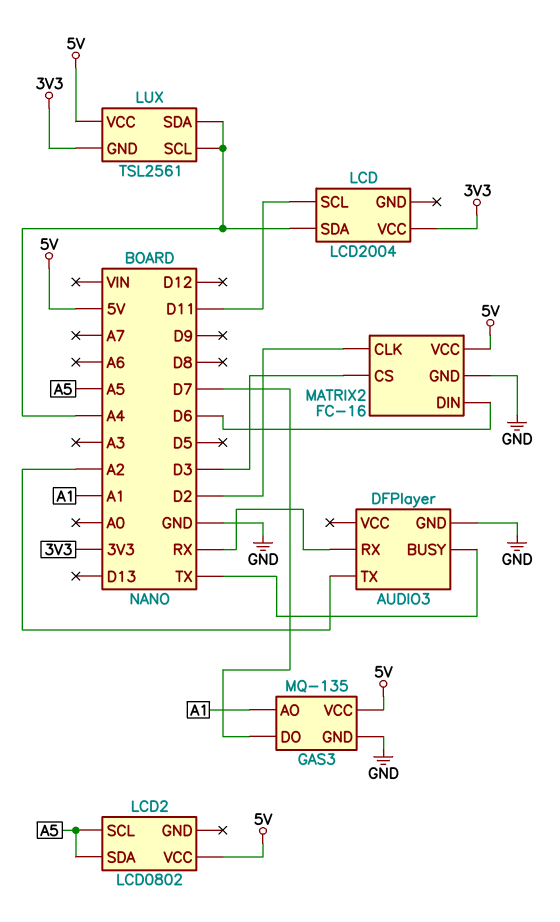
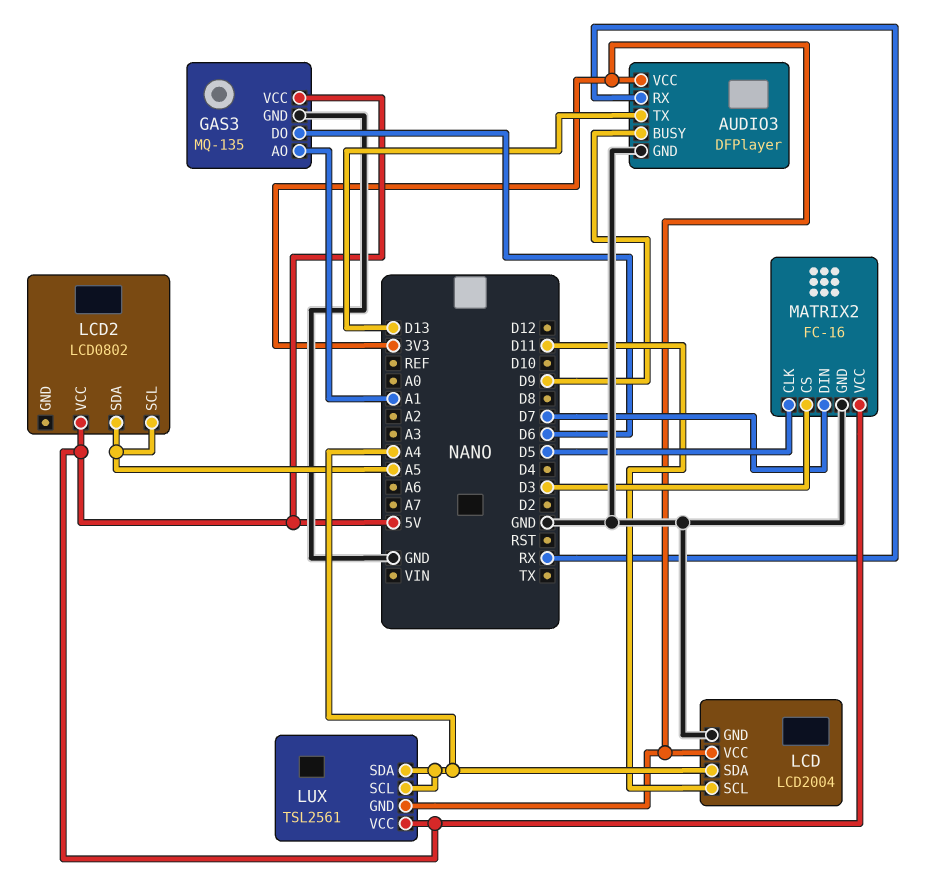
AUDIO3 pin BUSY: TX -> D9
AUDIO3 pin TX: A2 -> D13
AUDIO3 pin VCC: none -> 3V3
GAS3 pin DO: D7 -> D6
LCD pin GND: none -> GND
MATRIX2 pin CLK: D2 -> D5
MATRIX2 pin DIN: D6 -> D7

